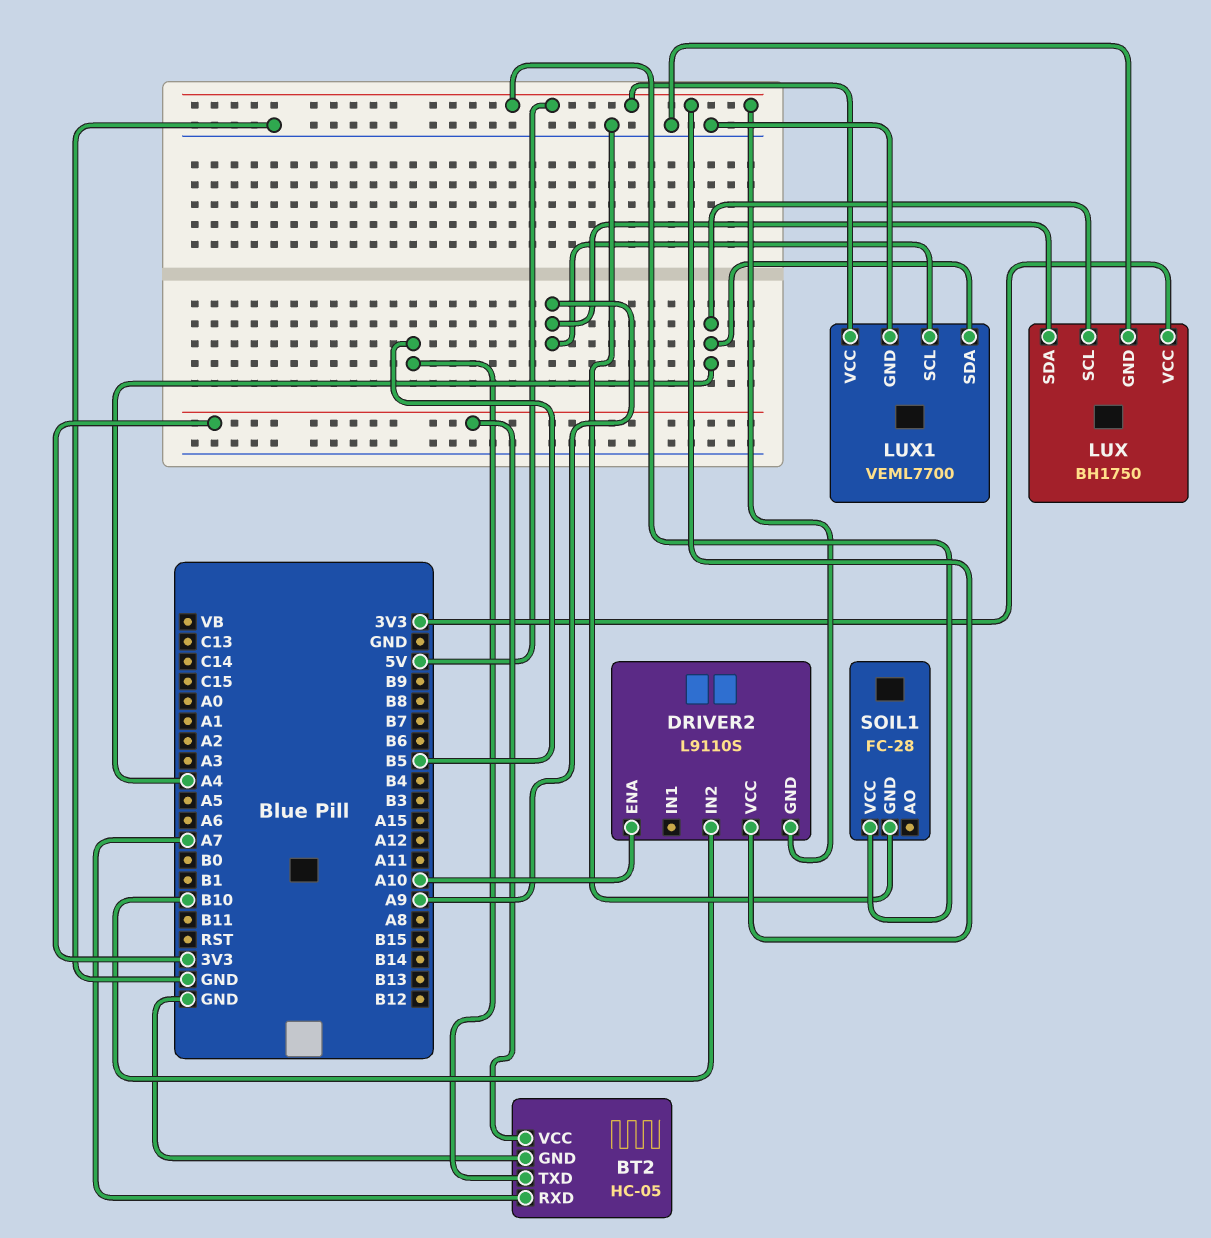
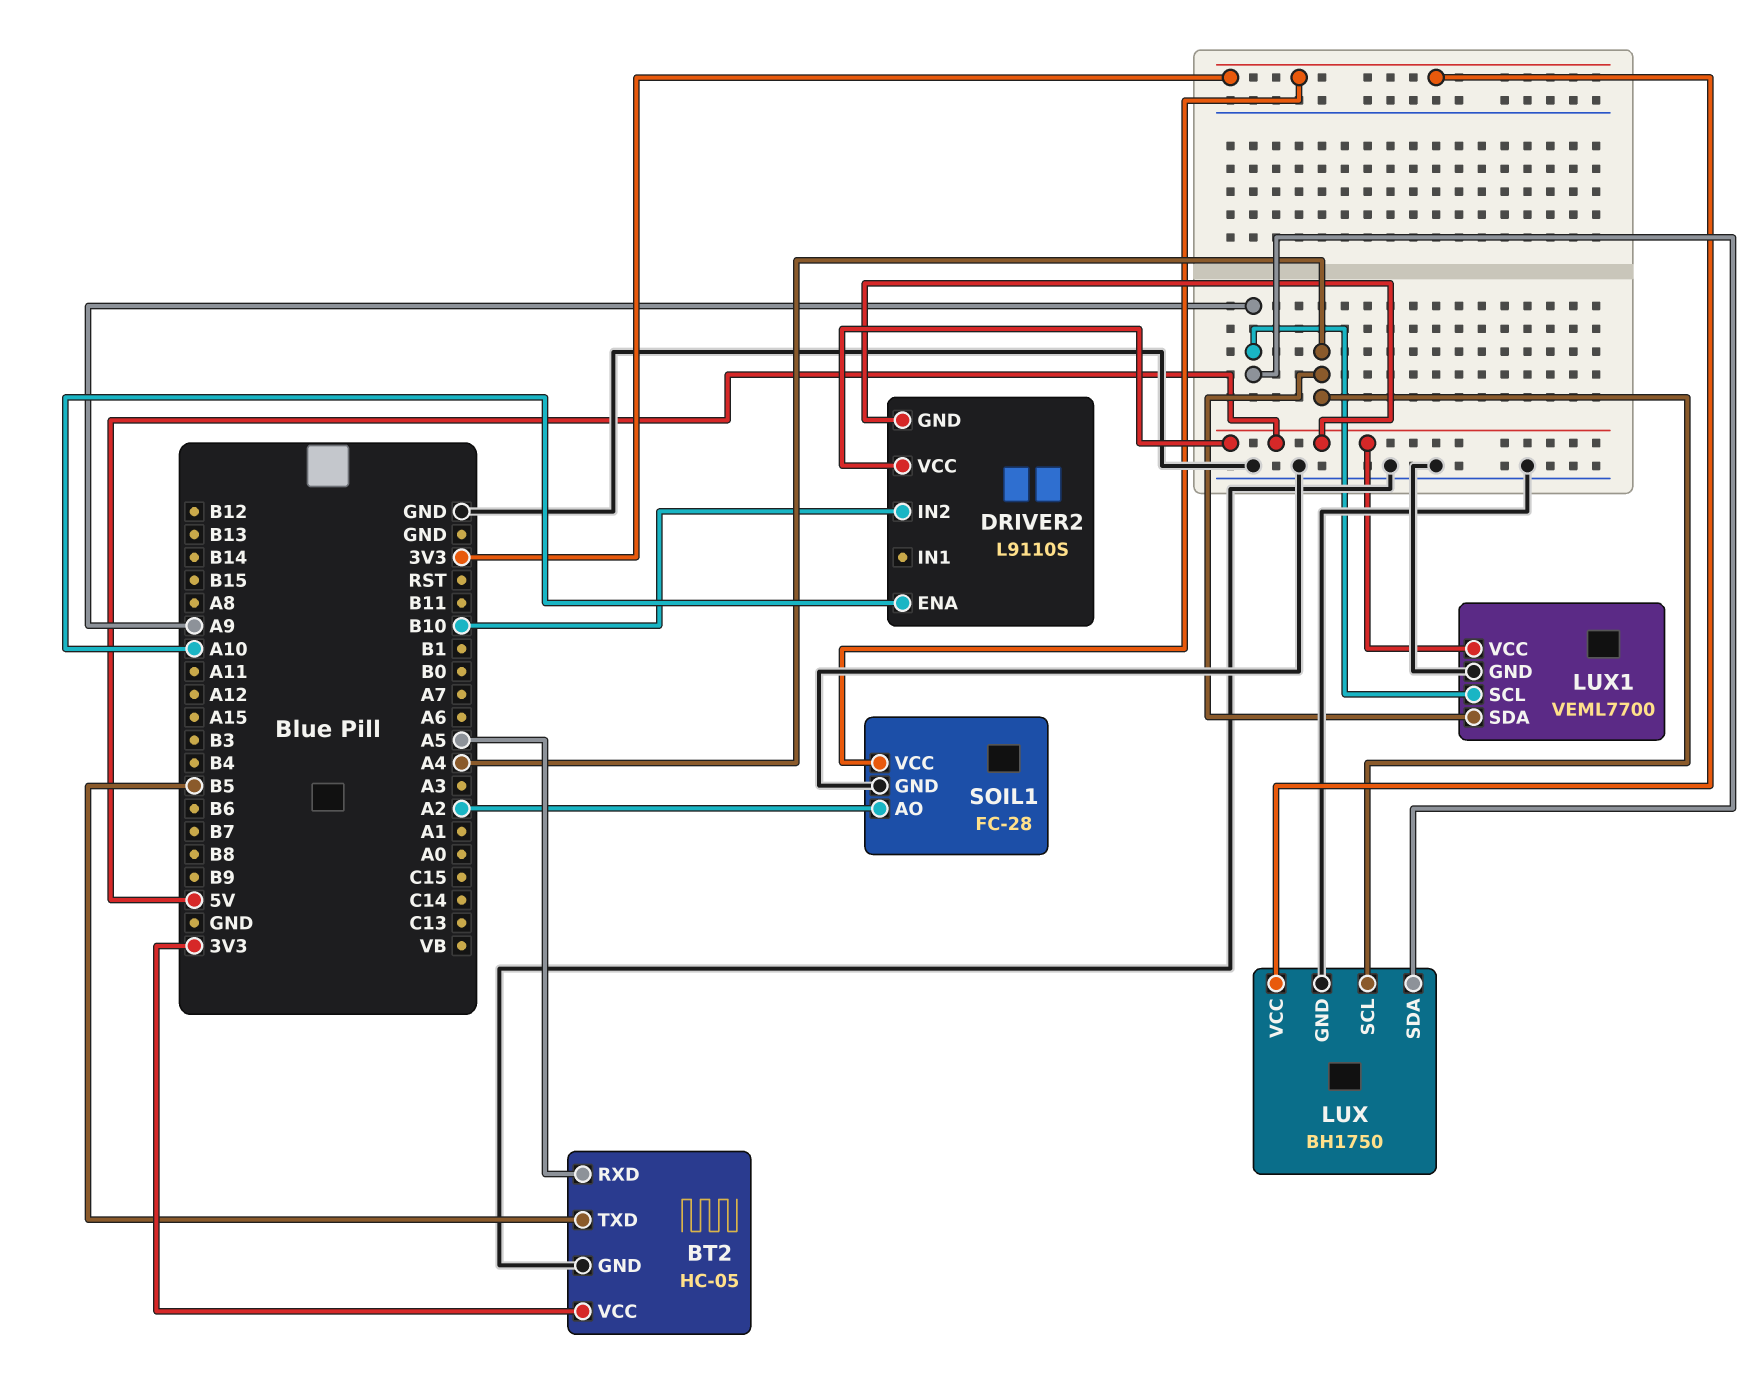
BT2 pin RXD: A7 -> A5
SOIL1 pin AO: none -> A2
SOIL1 pin VCC: 5V -> 3V3

